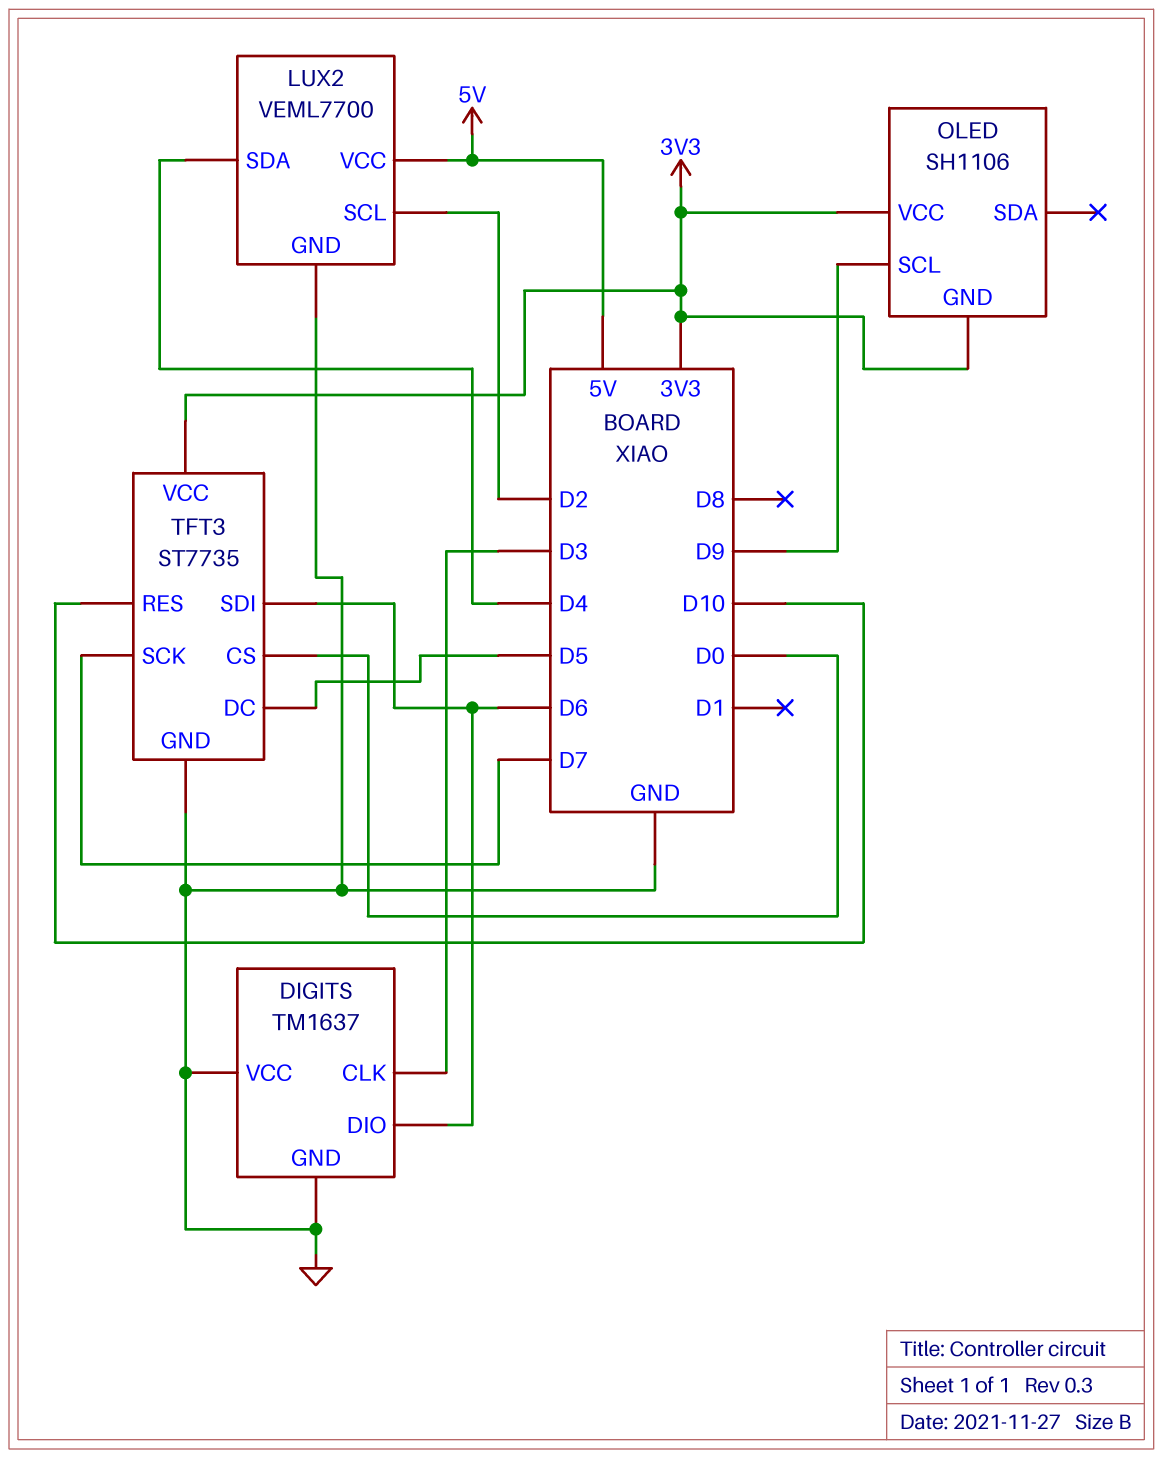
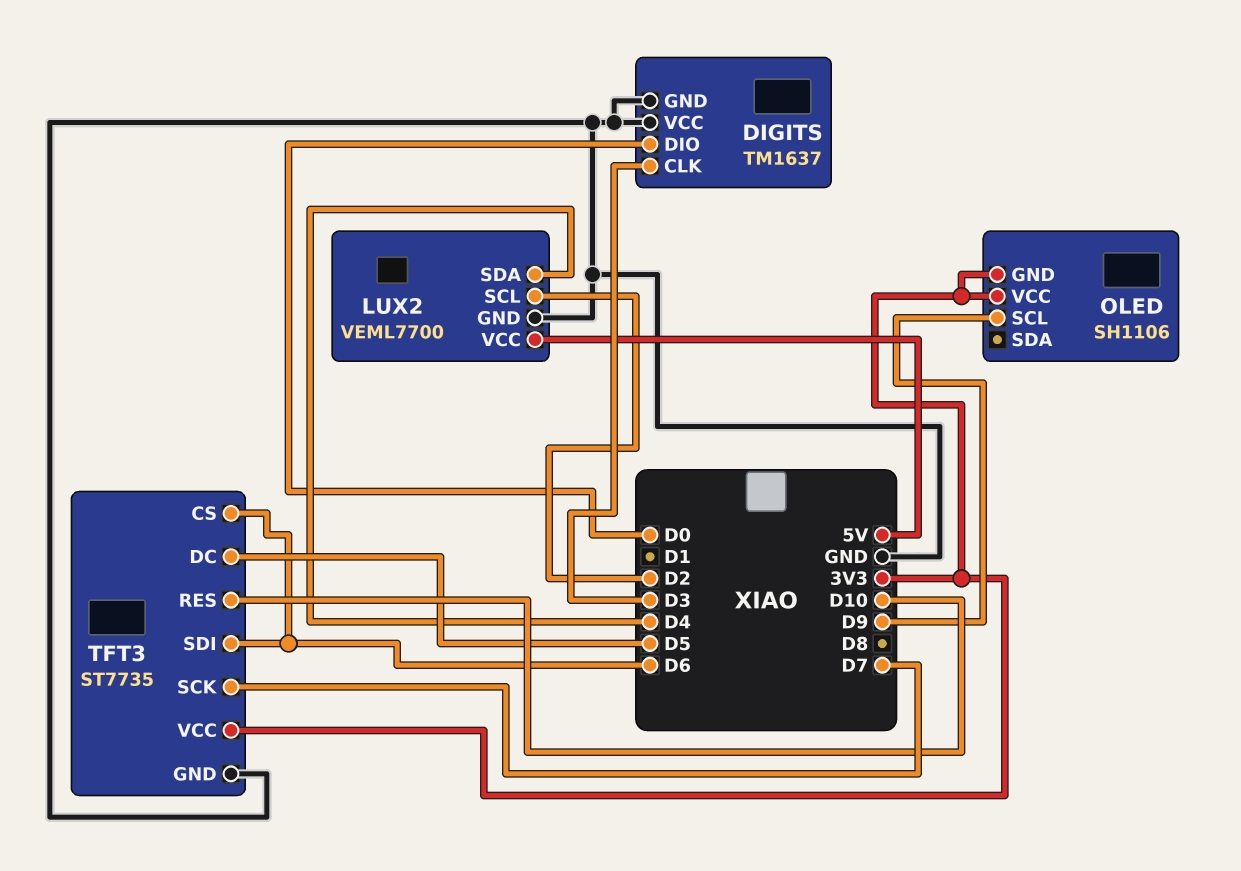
DIGITS pin DIO: D6 -> D0
TFT3 pin CS: D0 -> D6

